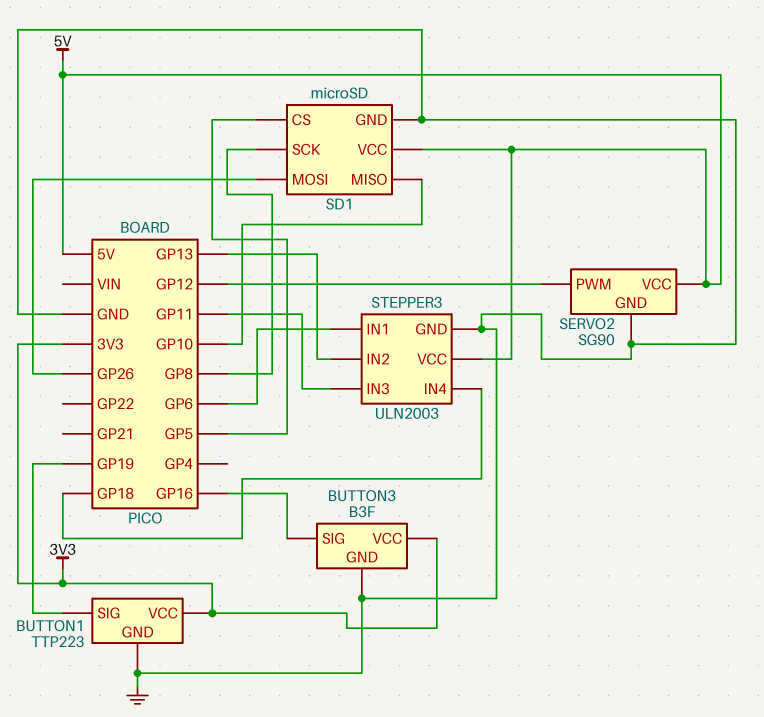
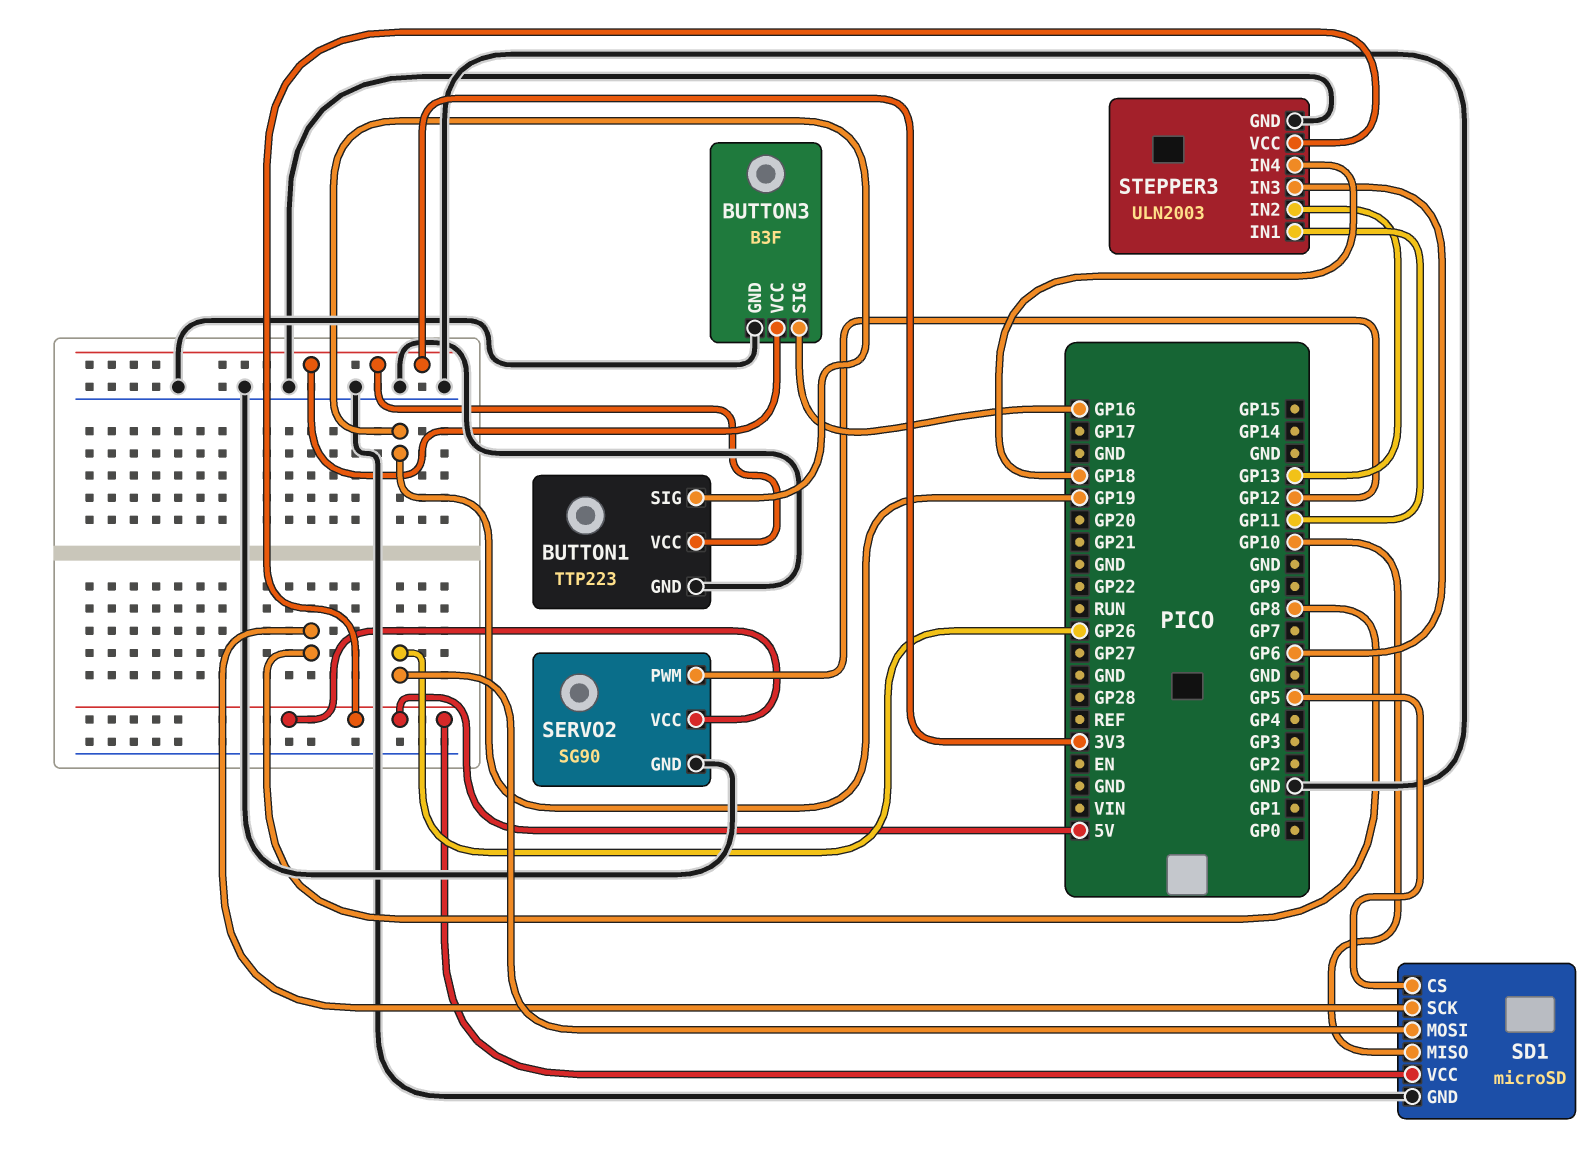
STEPPER3 pin IN1: GP6 -> GP11
STEPPER3 pin IN3: GP11 -> GP6

